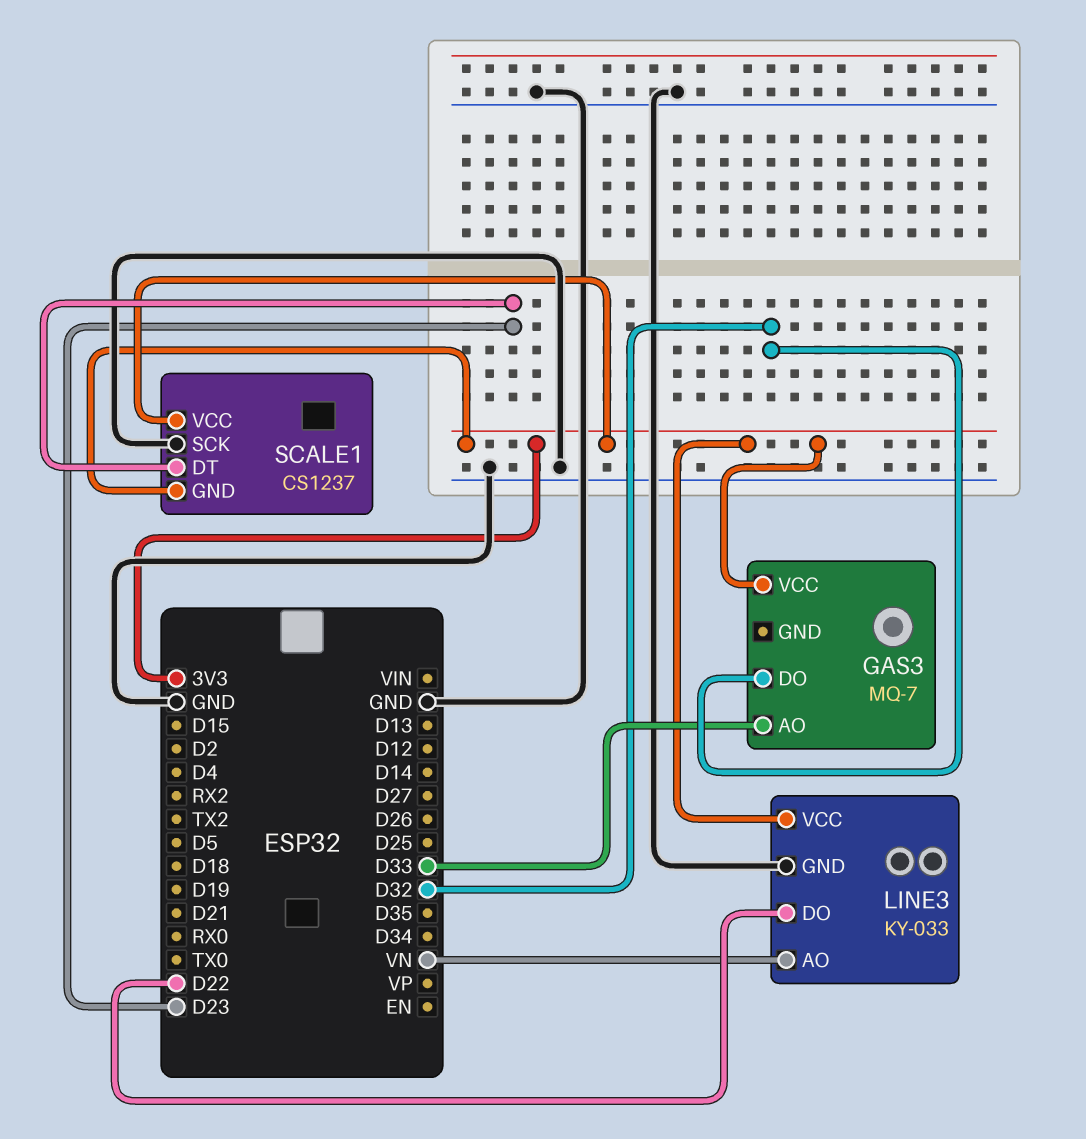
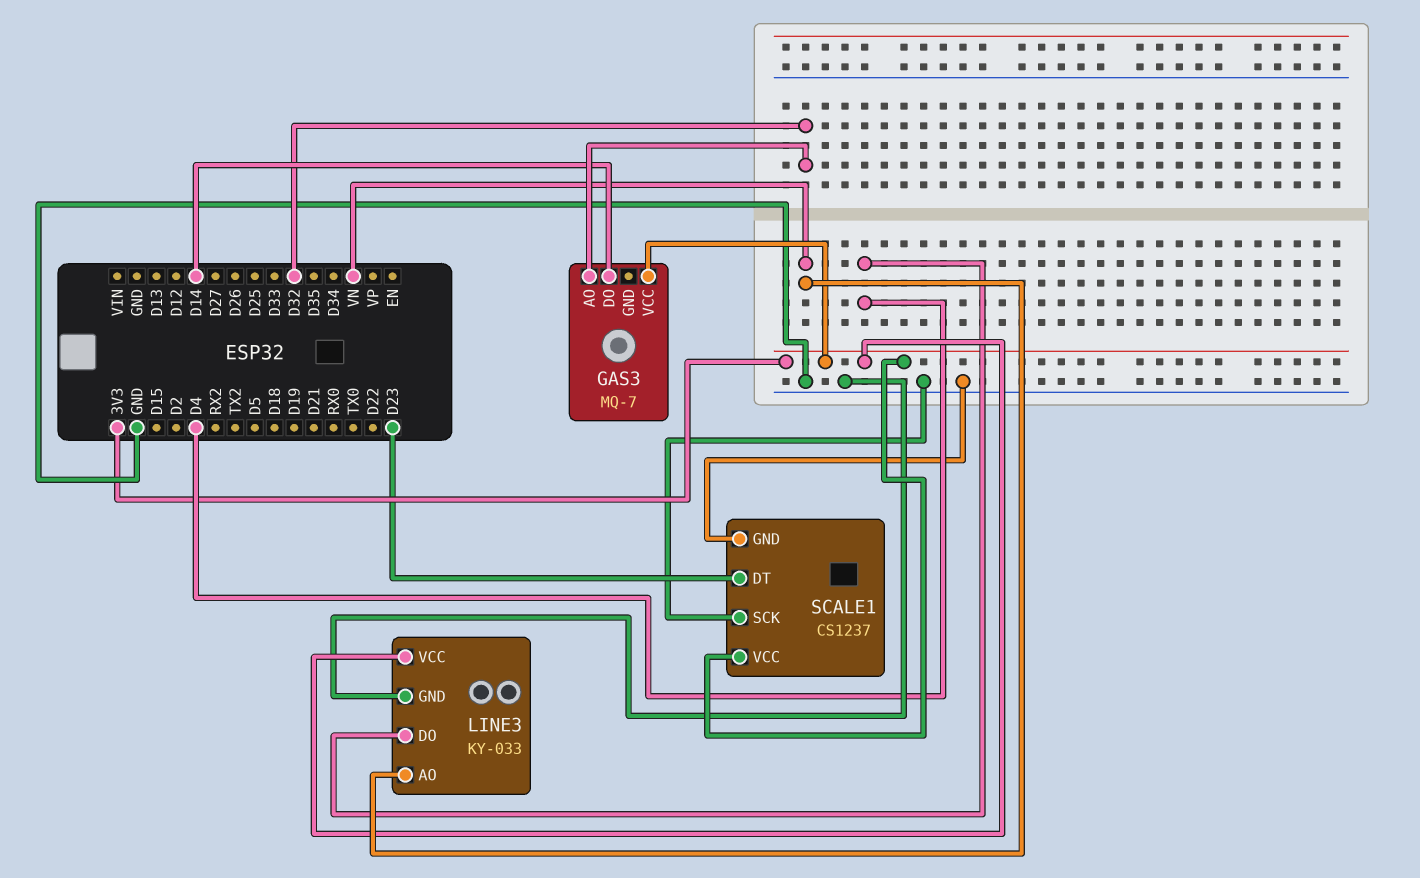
GAS3 pin AO: D33 -> D32
GAS3 pin DO: D32 -> D14
LINE3 pin DO: D22 -> D4
SCALE1 pin GND: 3V3 -> GND

